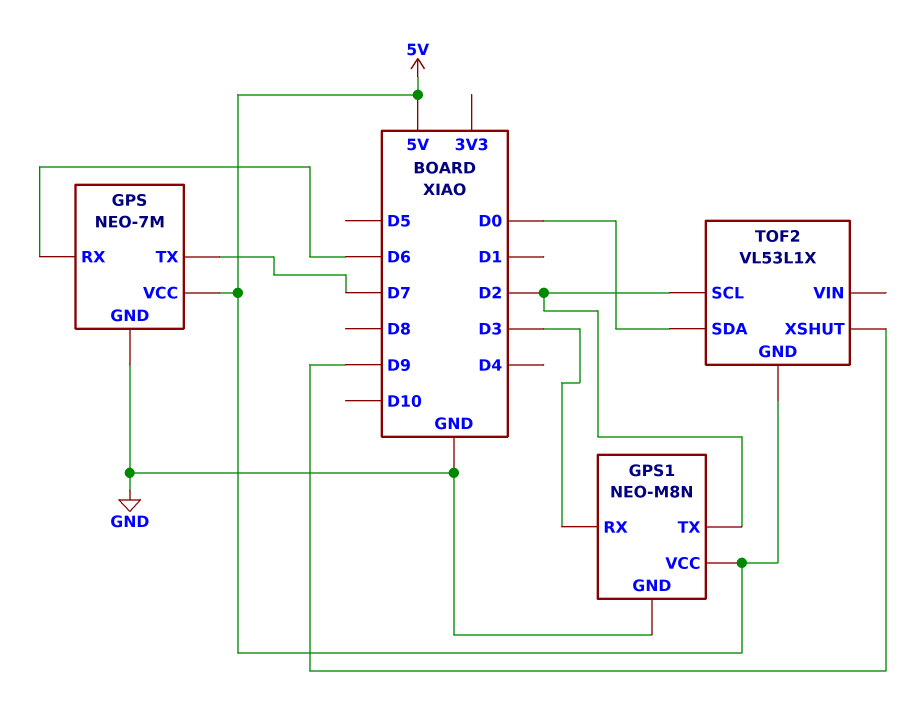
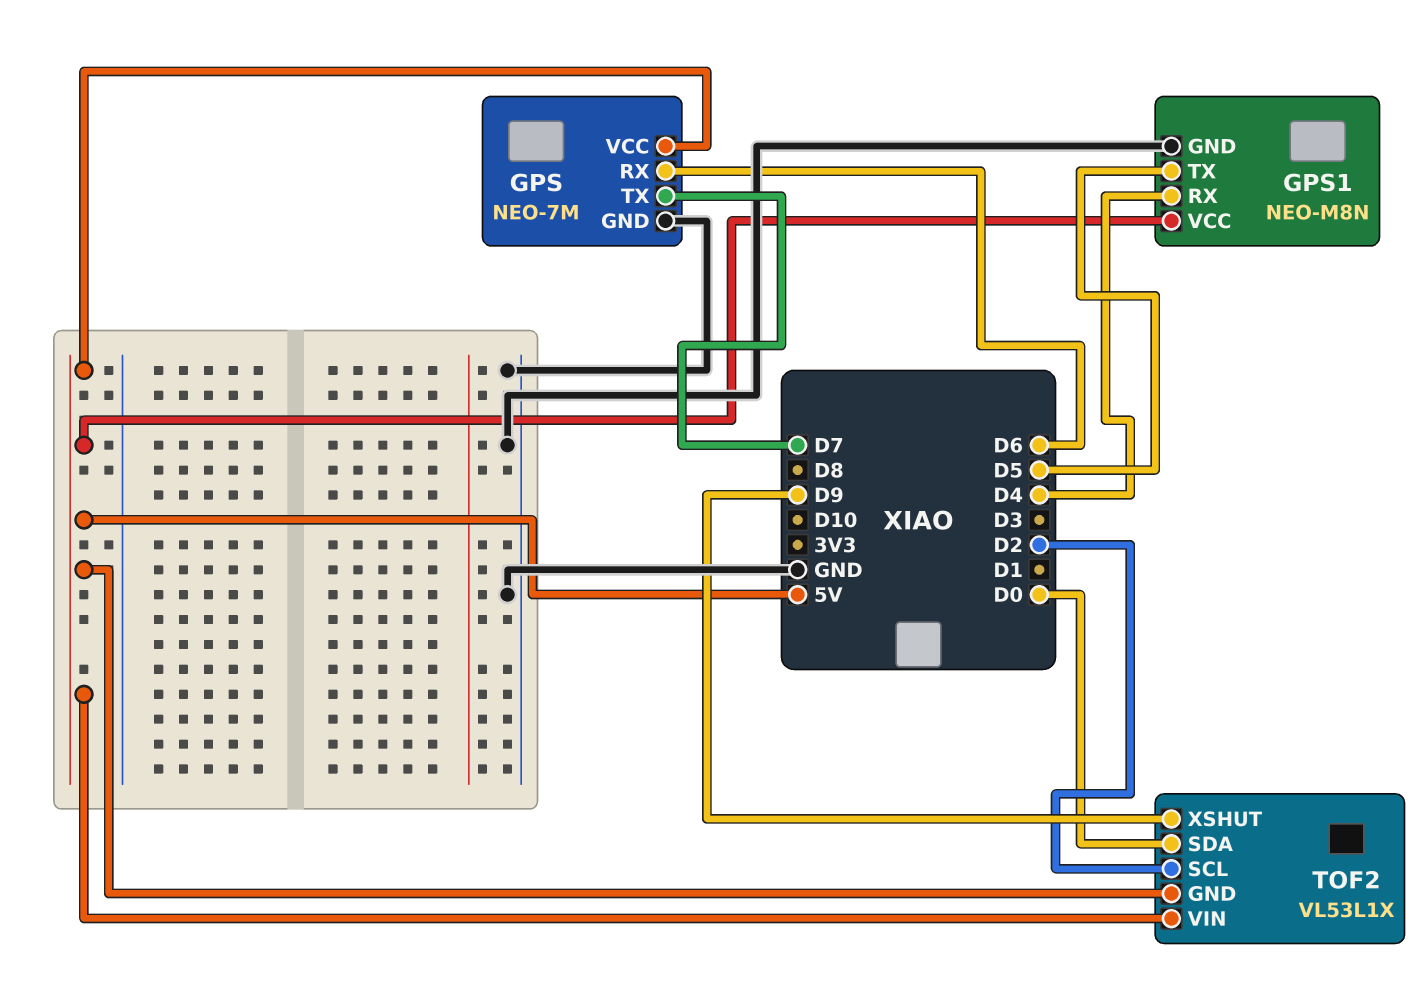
GPS1 pin RX: D3 -> D4
GPS1 pin TX: D2 -> D5
TOF2 pin VIN: none -> 5V

